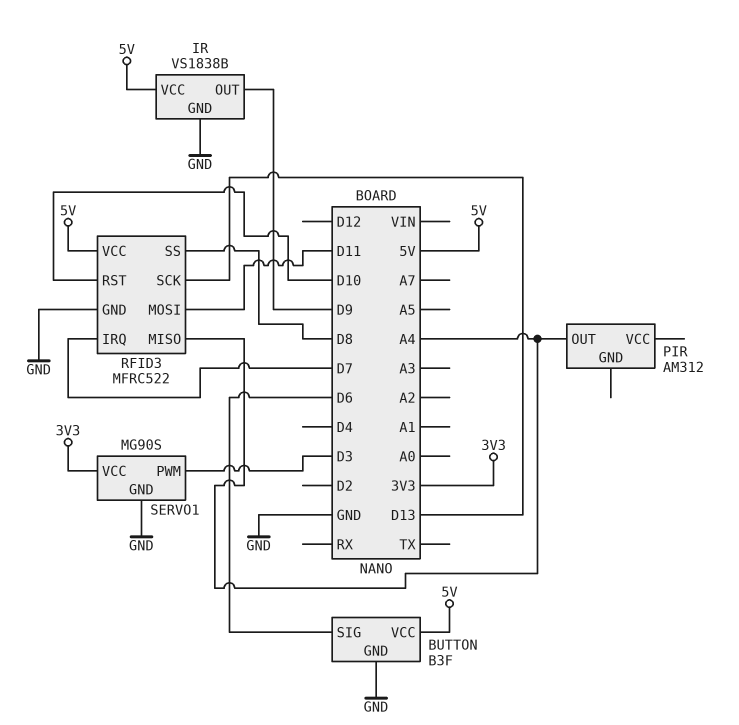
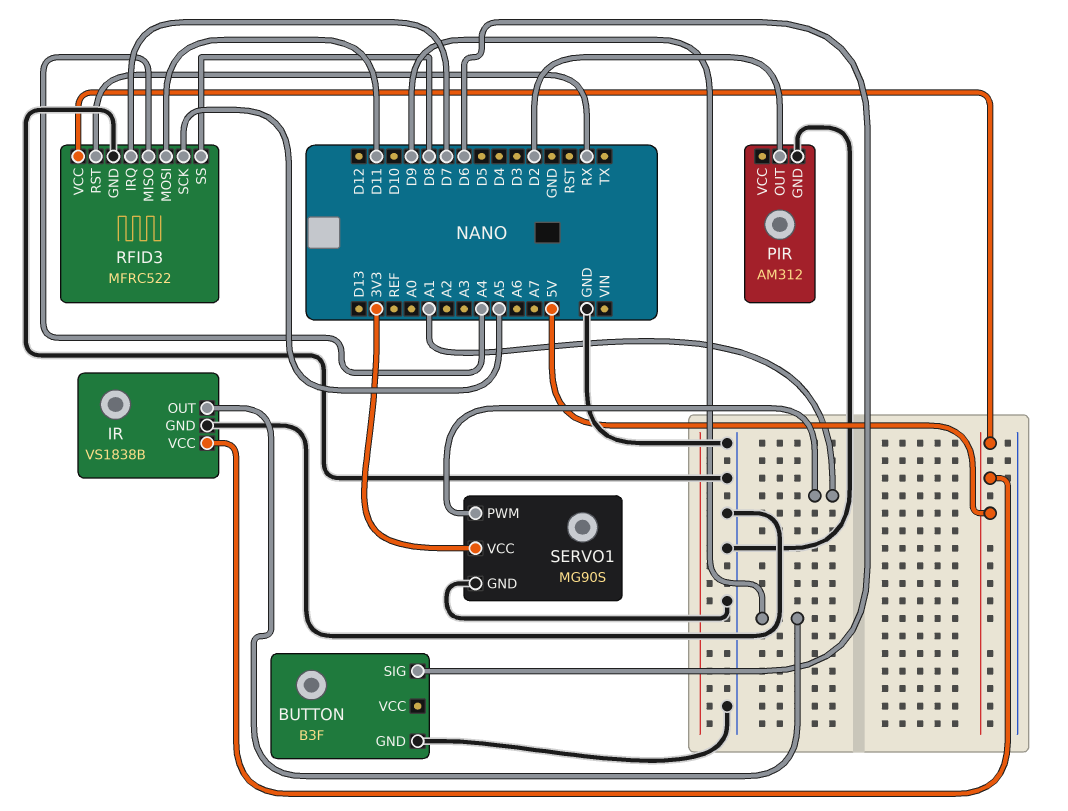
BUTTON pin VCC: 5V -> none
PIR pin GND: none -> GND
PIR pin OUT: A4 -> D2
RFID3 pin RST: D10 -> RX
RFID3 pin SCK: D13 -> A5
SERVO1 pin PWM: D3 -> A1

